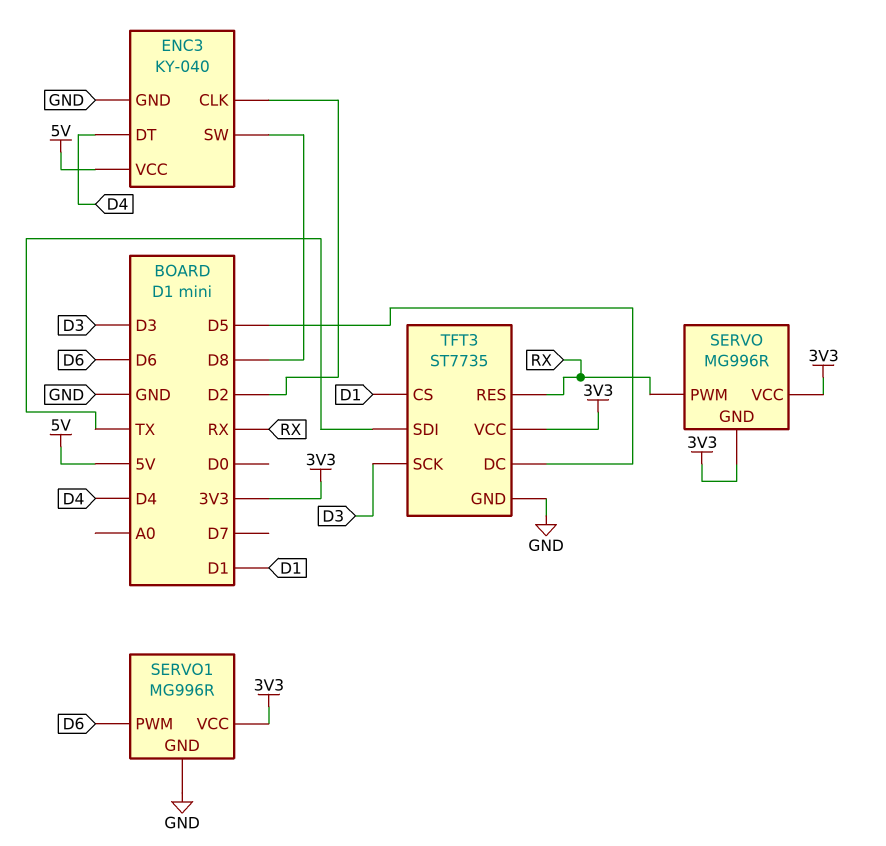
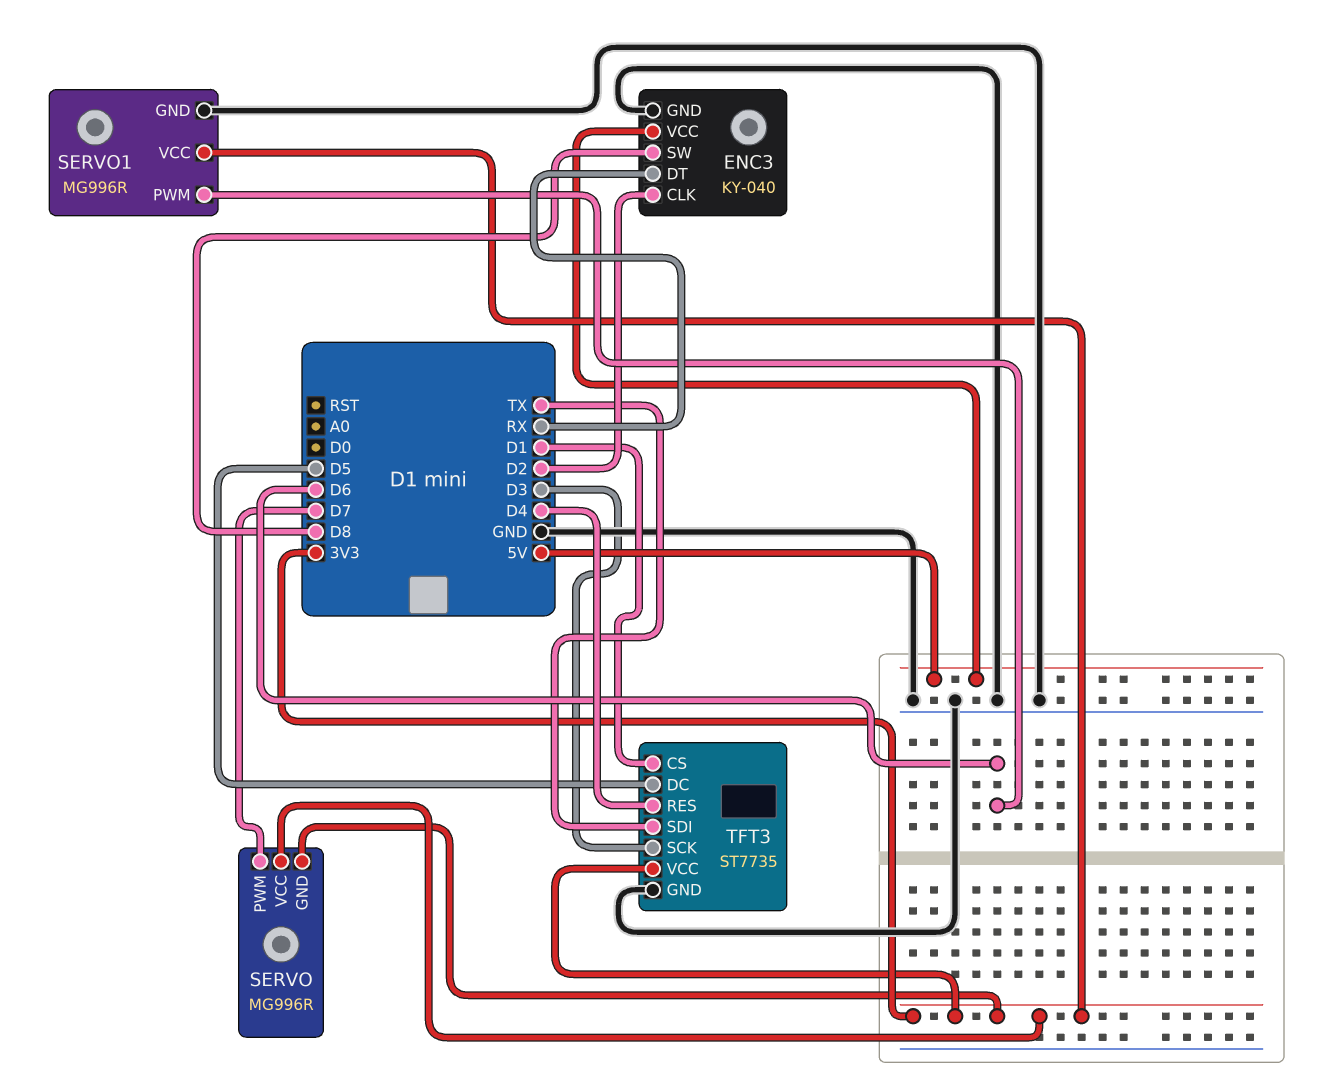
ENC3 pin DT: D4 -> RX
SERVO pin PWM: RX -> D7
TFT3 pin RES: RX -> D4

